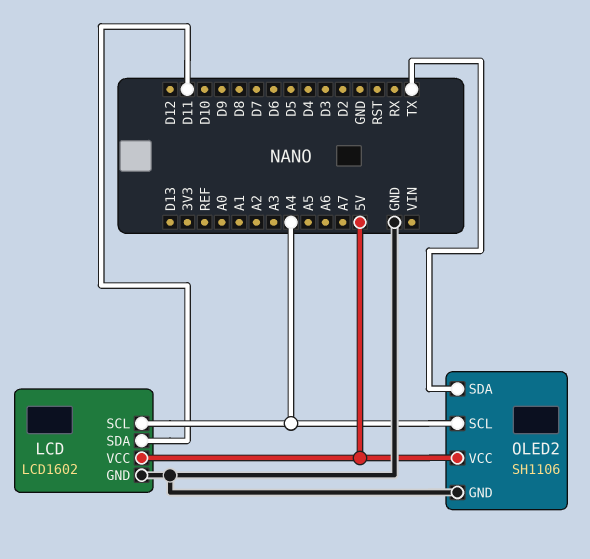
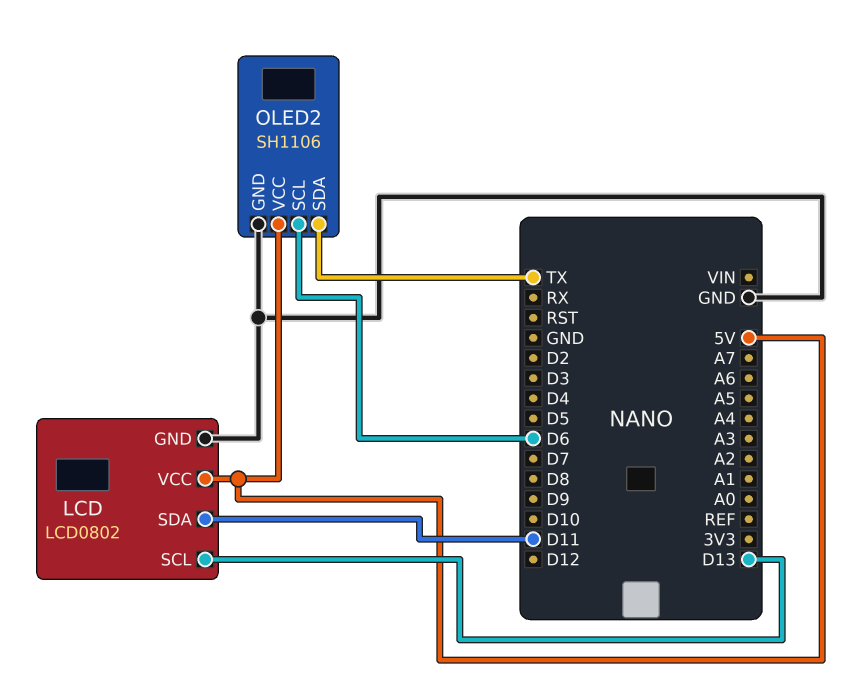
LCD: LCD1602 -> LCD0802
LCD pin SCL: A4 -> D13
OLED2 pin SCL: A4 -> D6

